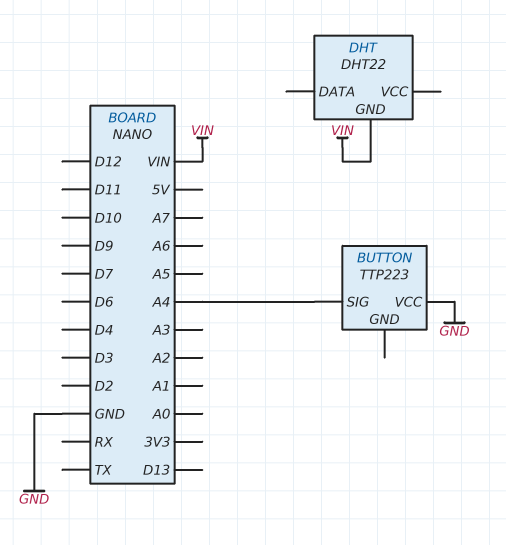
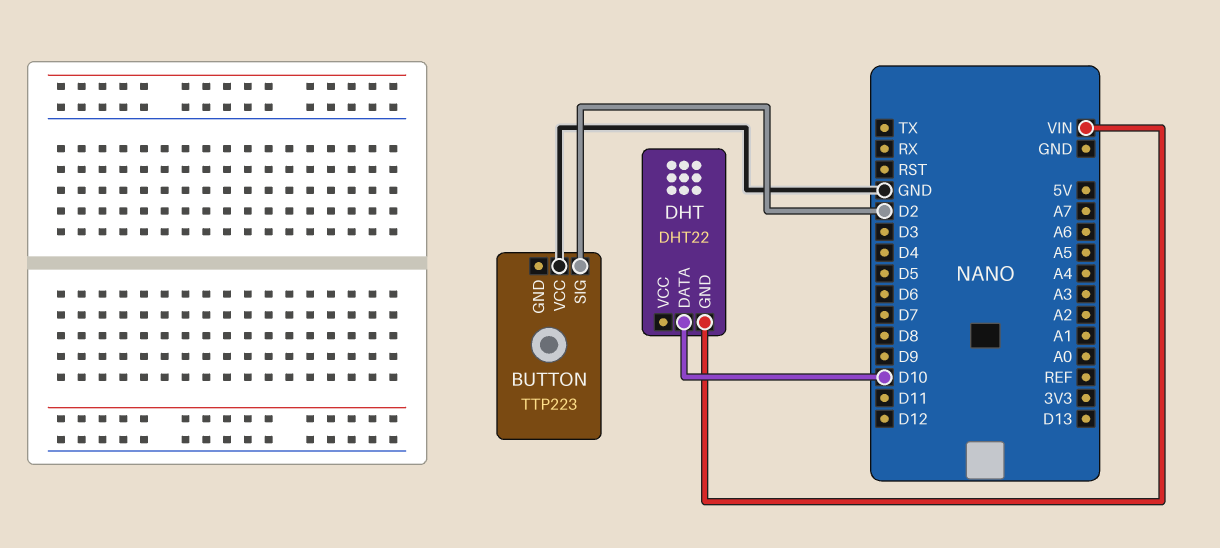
BUTTON pin SIG: A4 -> D2
DHT pin DATA: none -> D10

